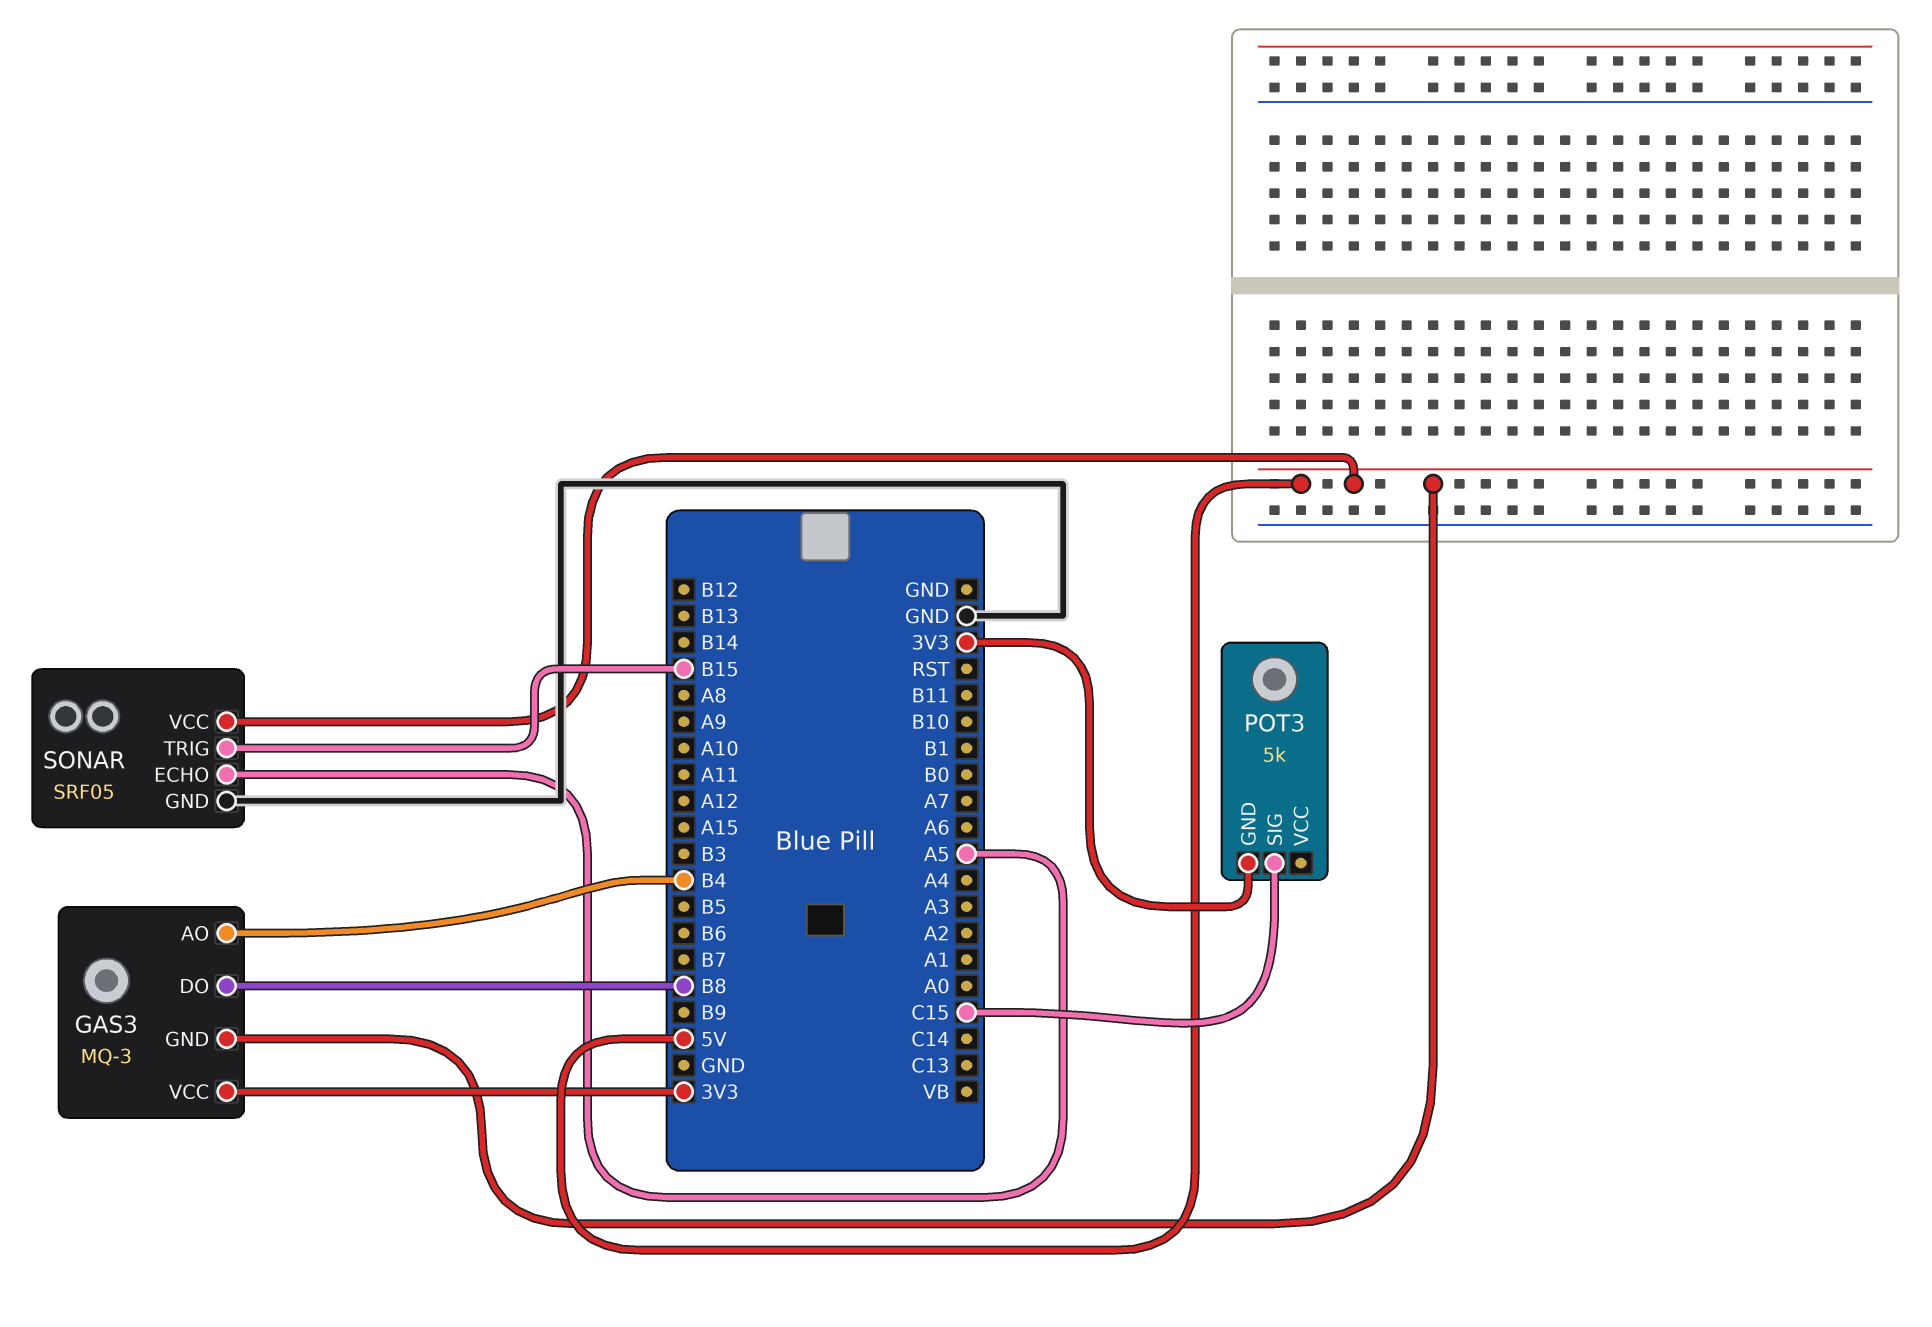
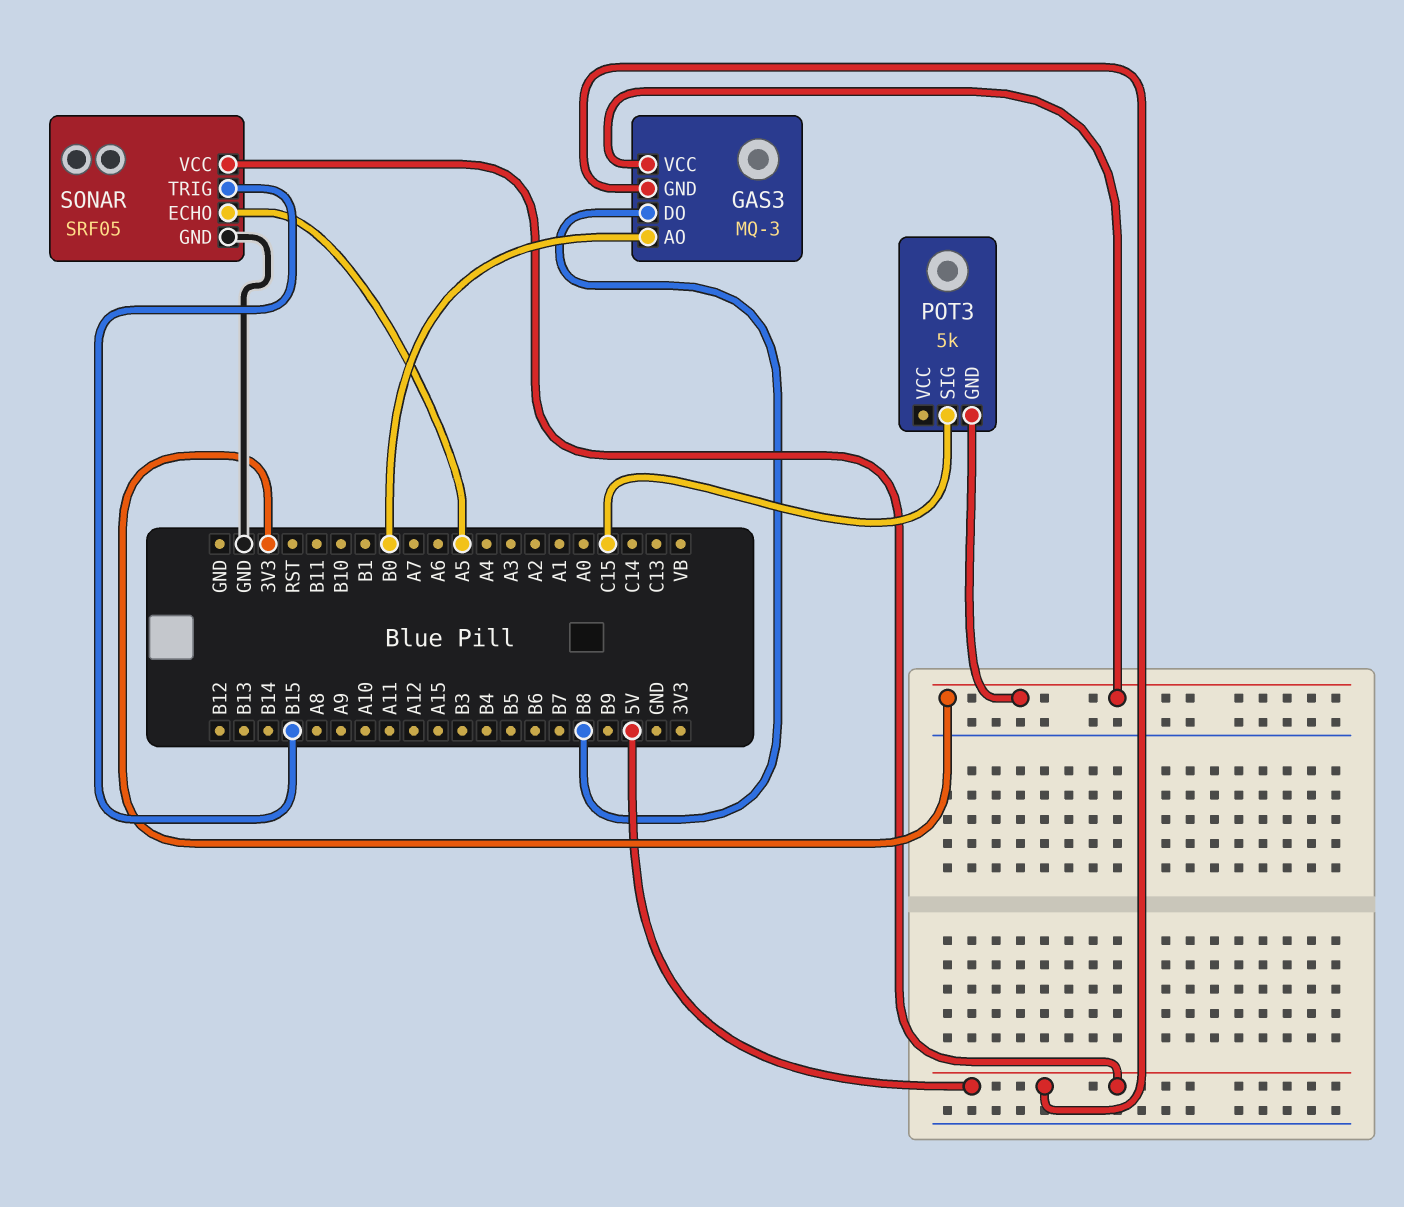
GAS3 pin AO: B4 -> B0

